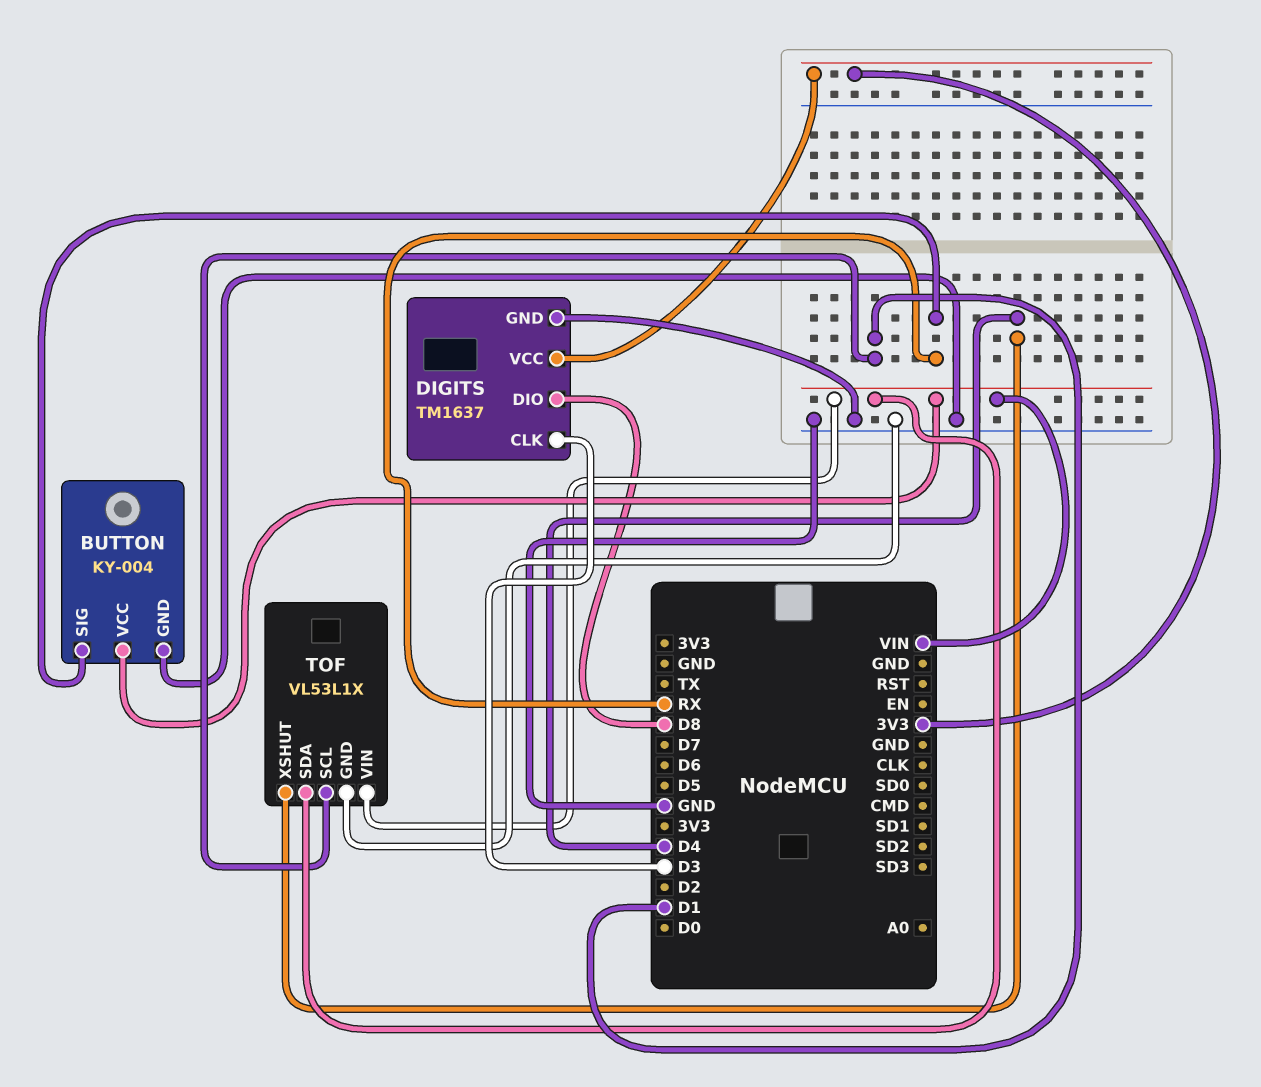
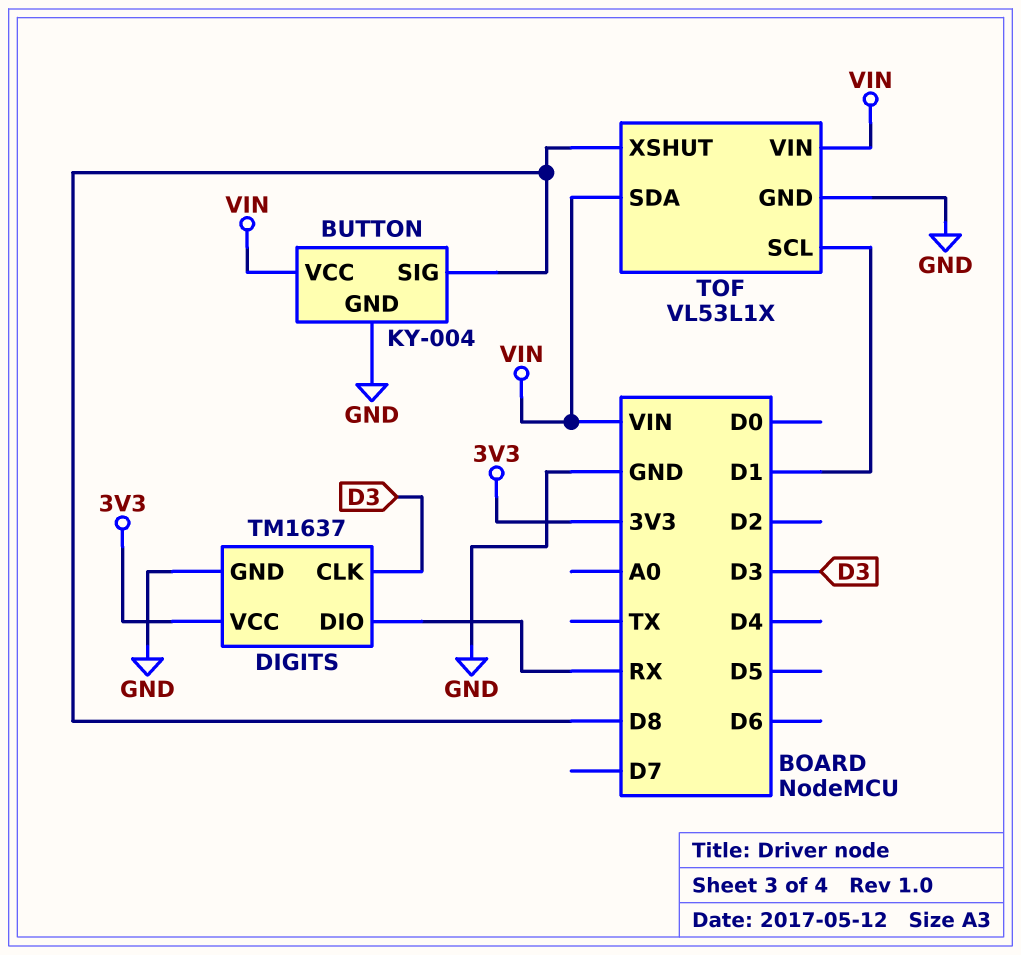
BUTTON pin SIG: RX -> D8
DIGITS pin DIO: D8 -> RX
TOF pin XSHUT: D4 -> D8

